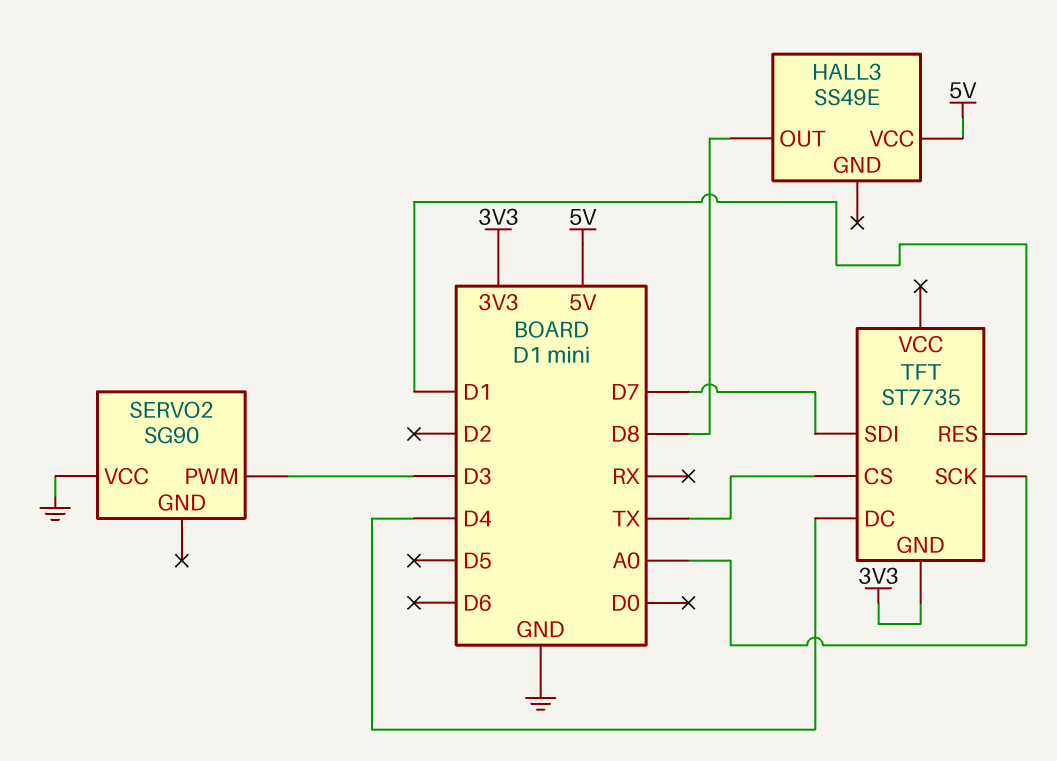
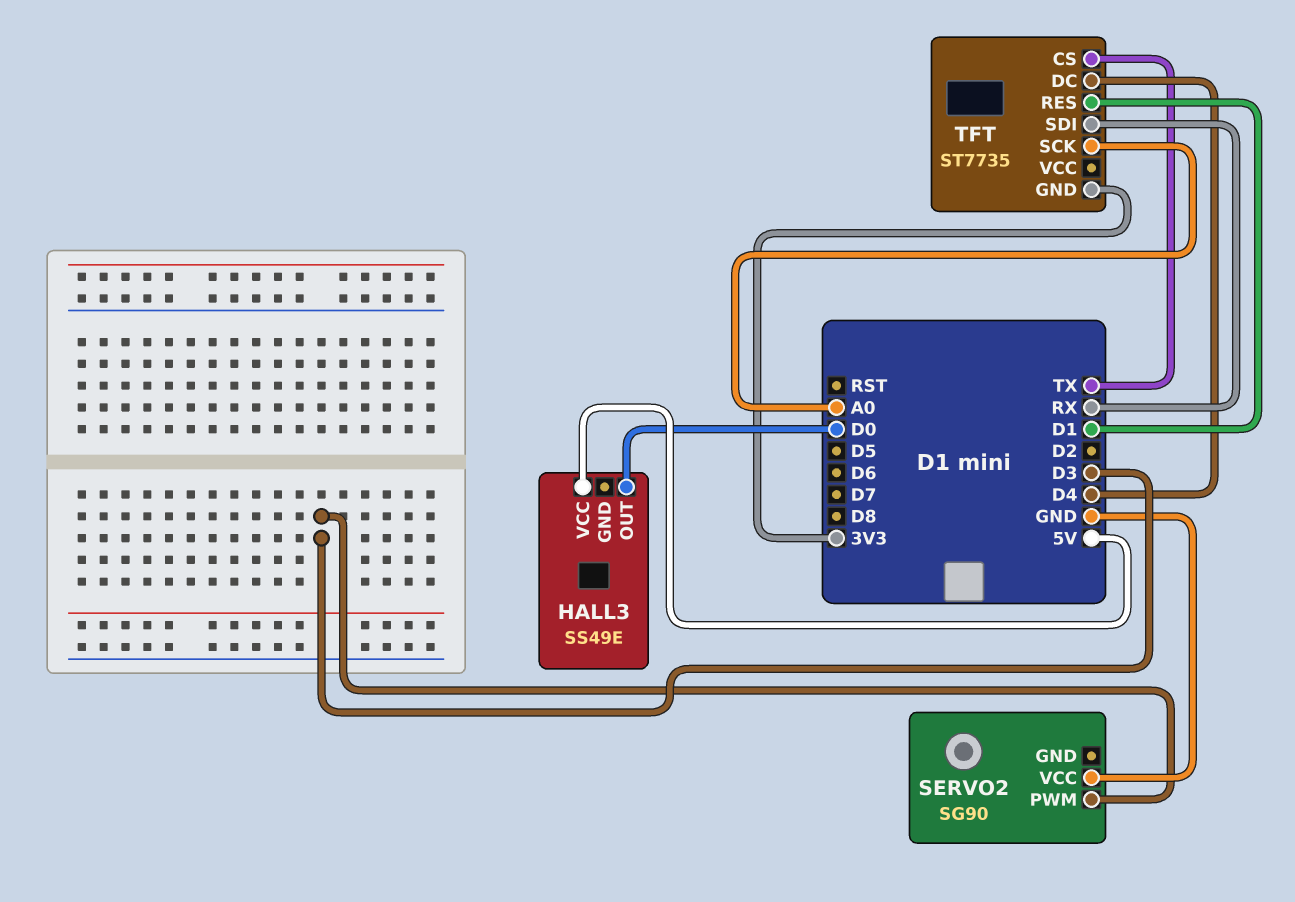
HALL3 pin OUT: D8 -> D0
TFT pin SDI: D7 -> RX

